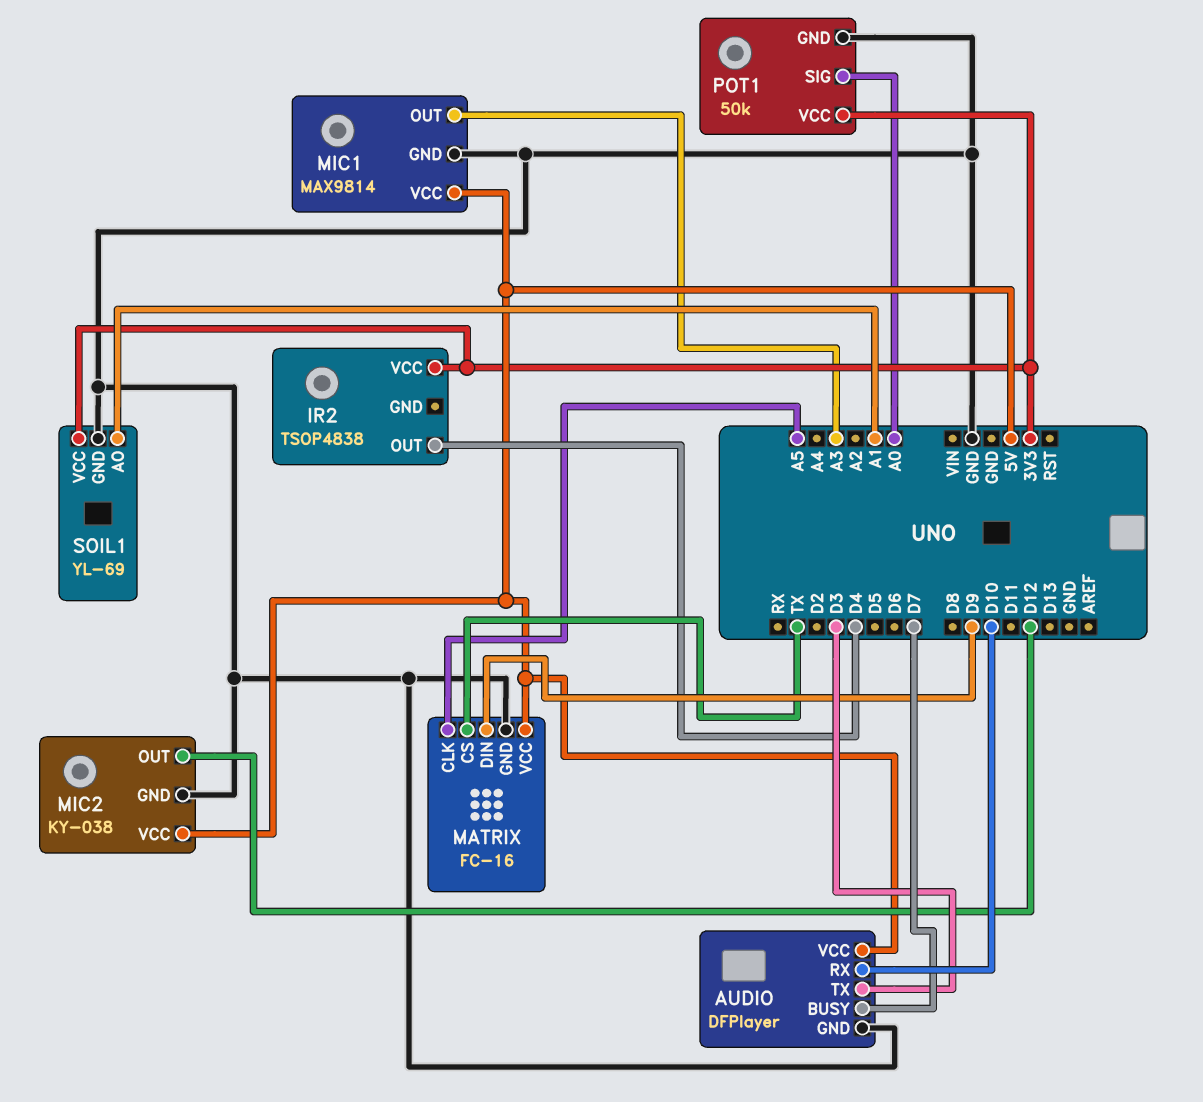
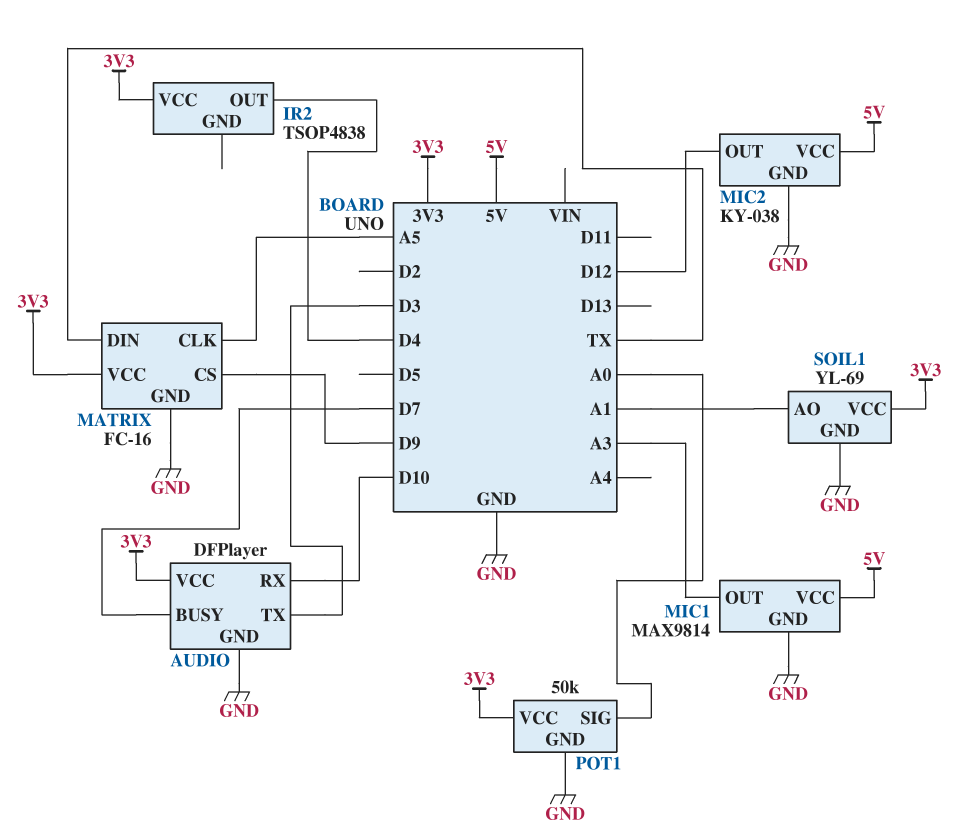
AUDIO pin VCC: 5V -> 3V3
MATRIX pin CS: TX -> D9
MATRIX pin DIN: D9 -> TX
MATRIX pin VCC: 5V -> 3V3

